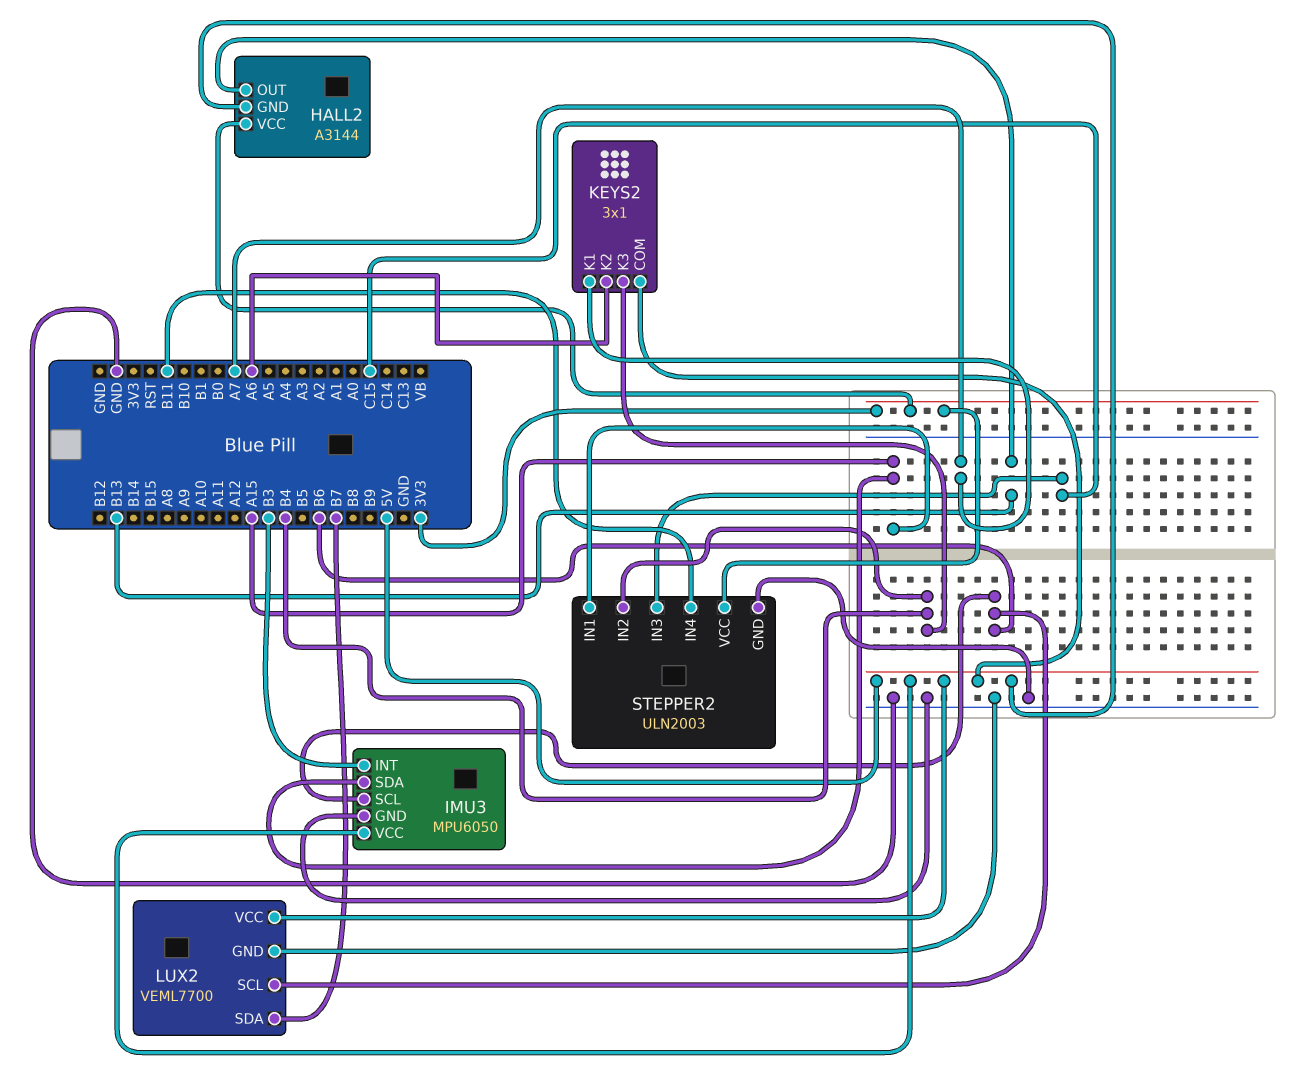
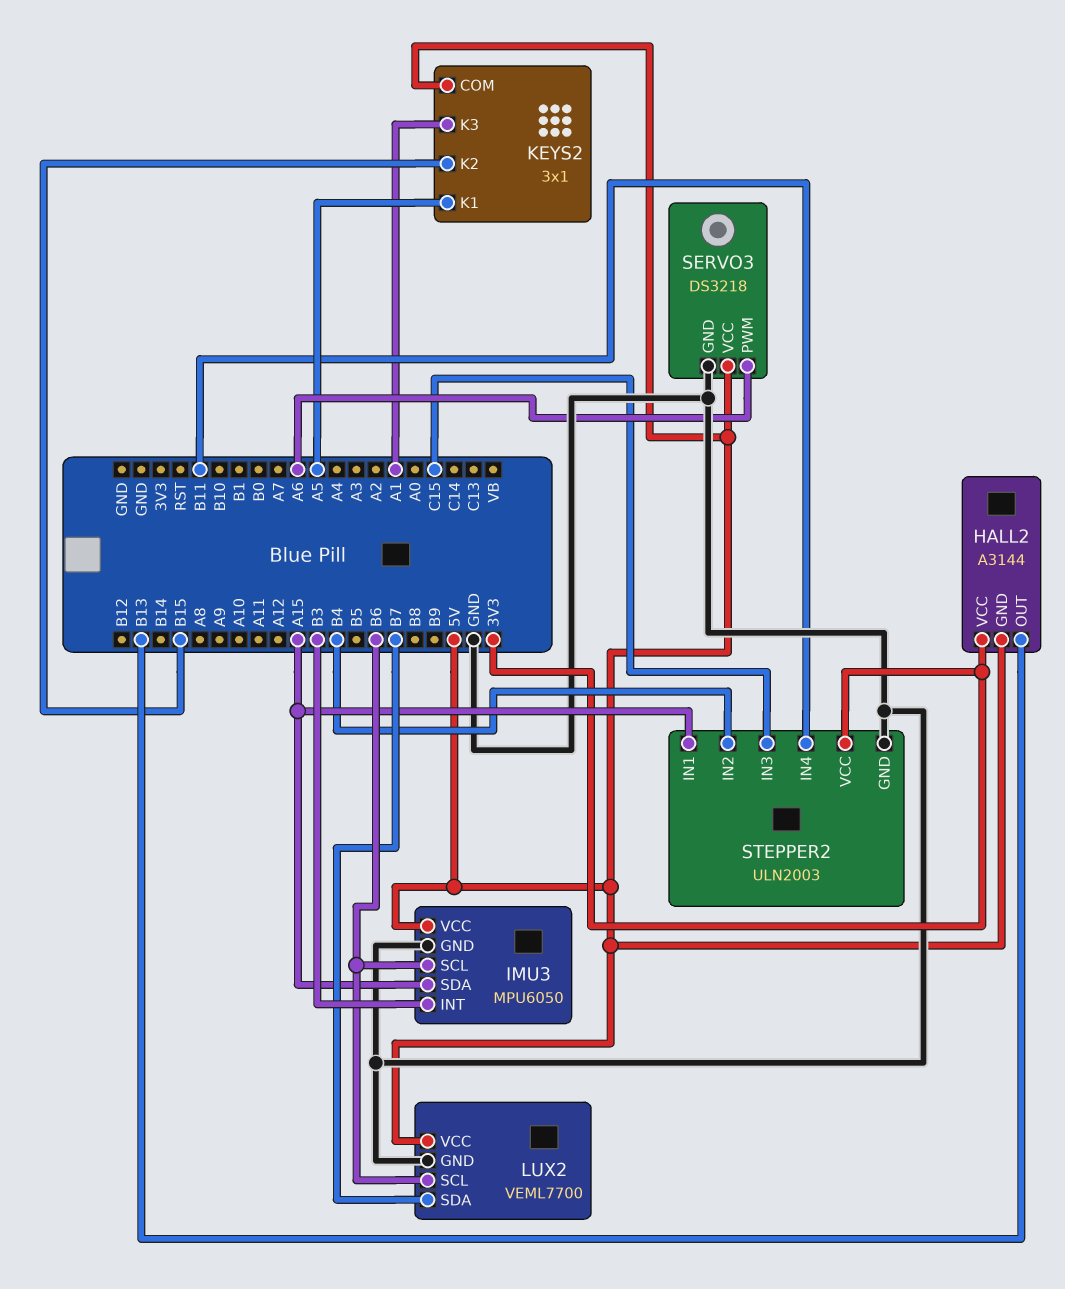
KEYS2 pin K1: A7 -> A5
KEYS2 pin K2: A6 -> B15
KEYS2 pin K3: B4 -> A1
SERVO3: none -> DS3218
SERVO3 pin GND: none -> GND
SERVO3 pin PWM: none -> A6
SERVO3 pin VCC: none -> 5V

